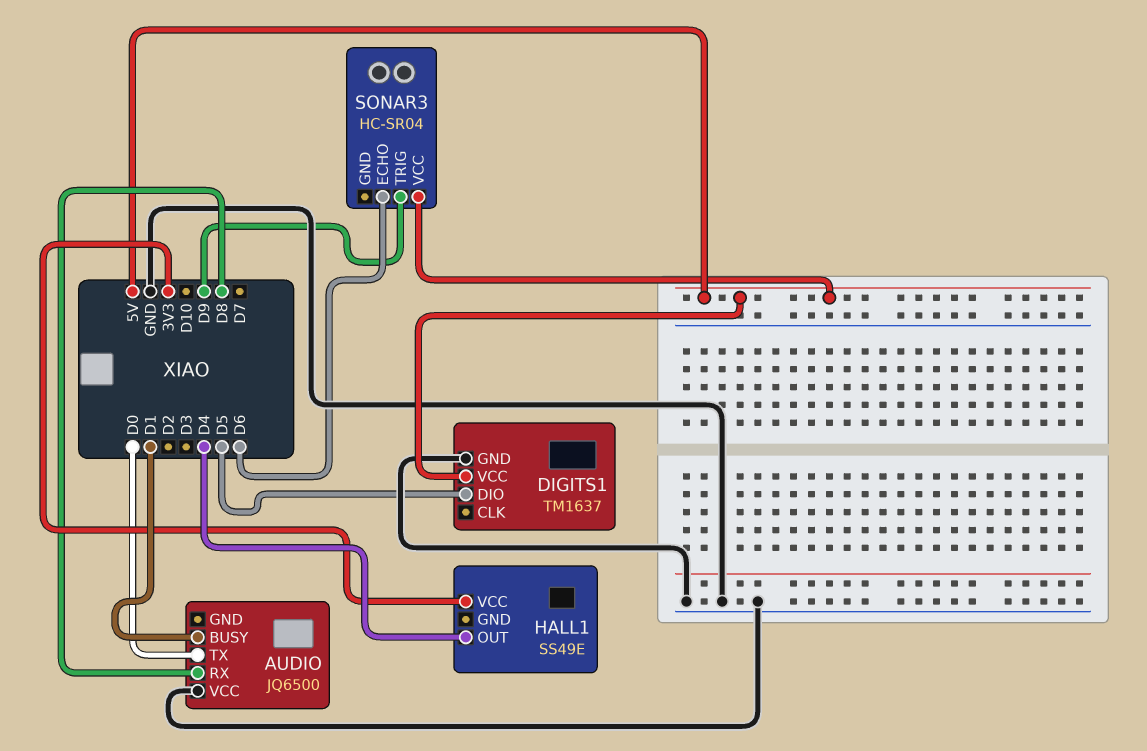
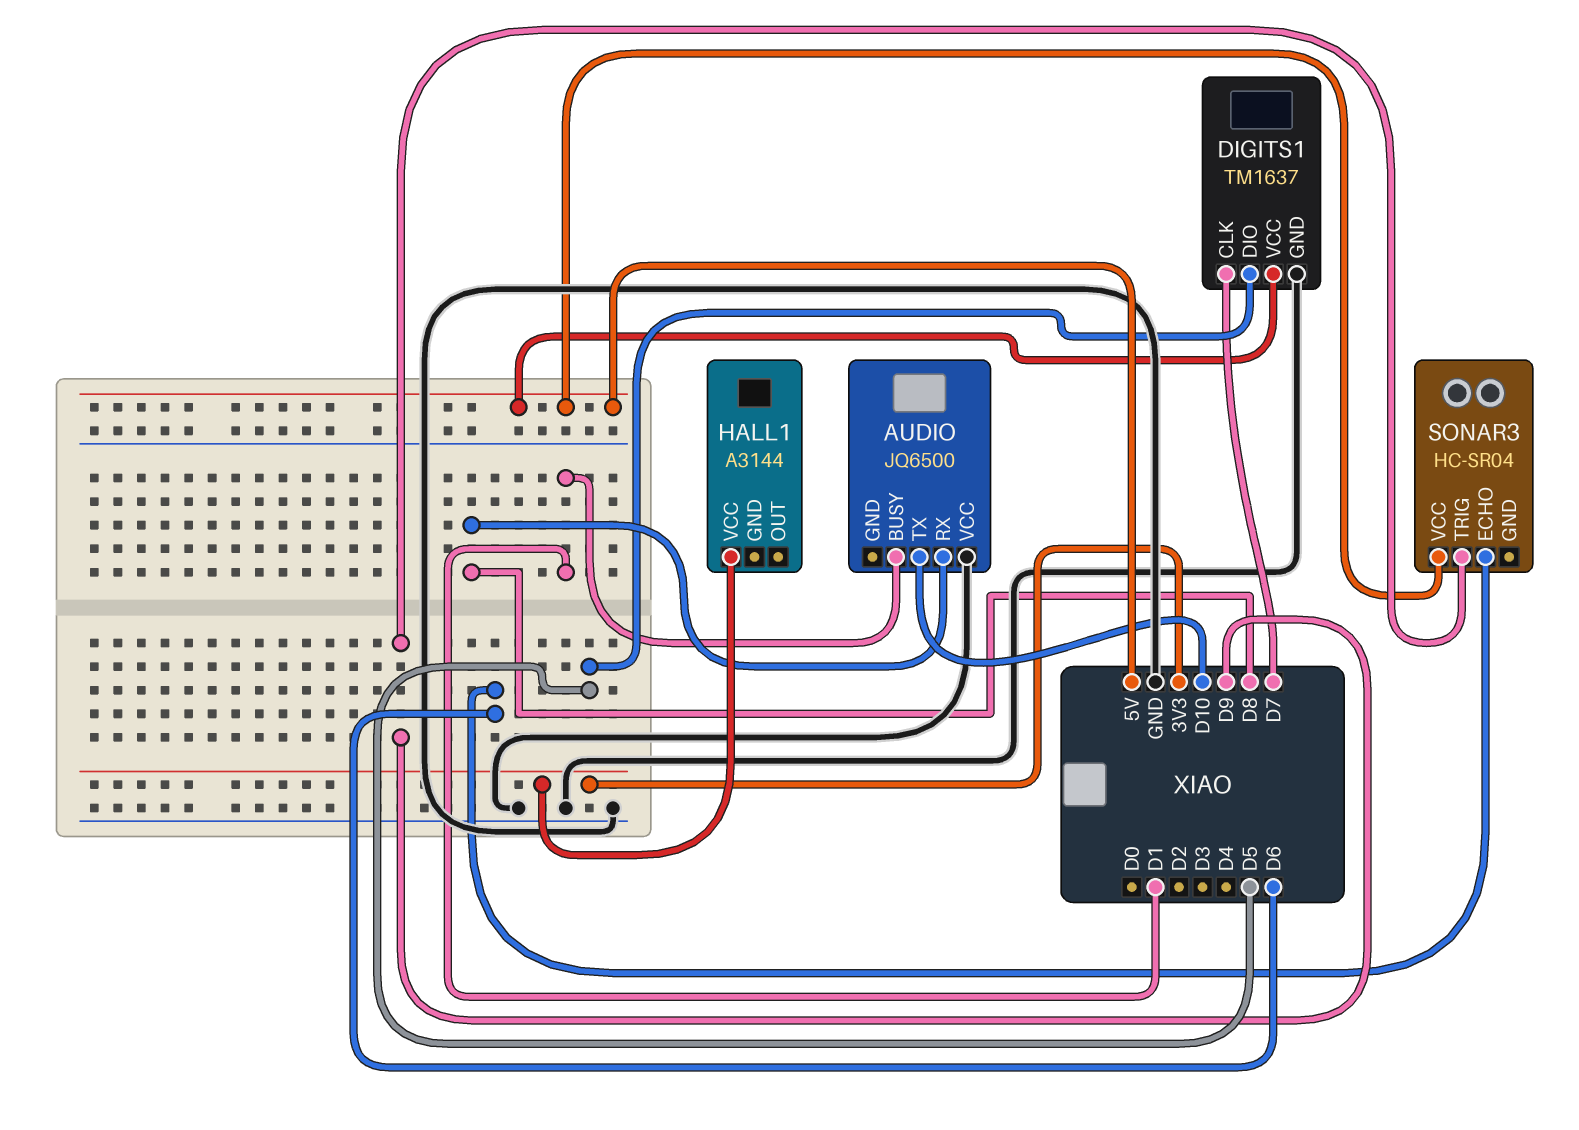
AUDIO pin TX: D0 -> D10
DIGITS1 pin CLK: none -> D7
HALL1: SS49E -> A3144
HALL1 pin OUT: D4 -> none

